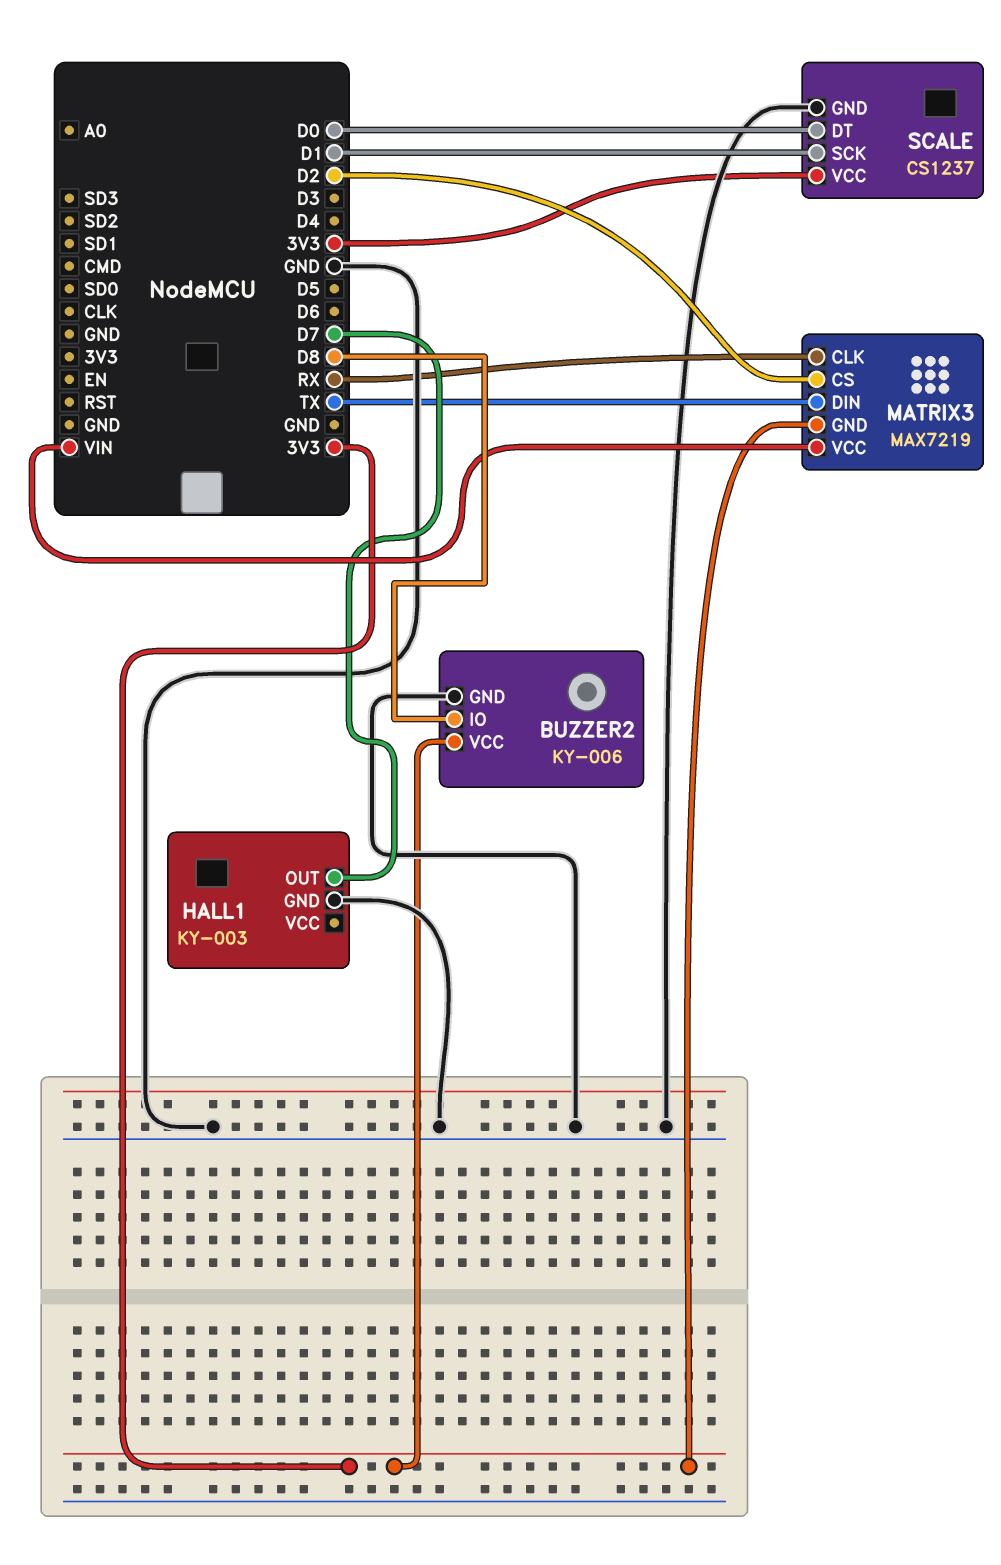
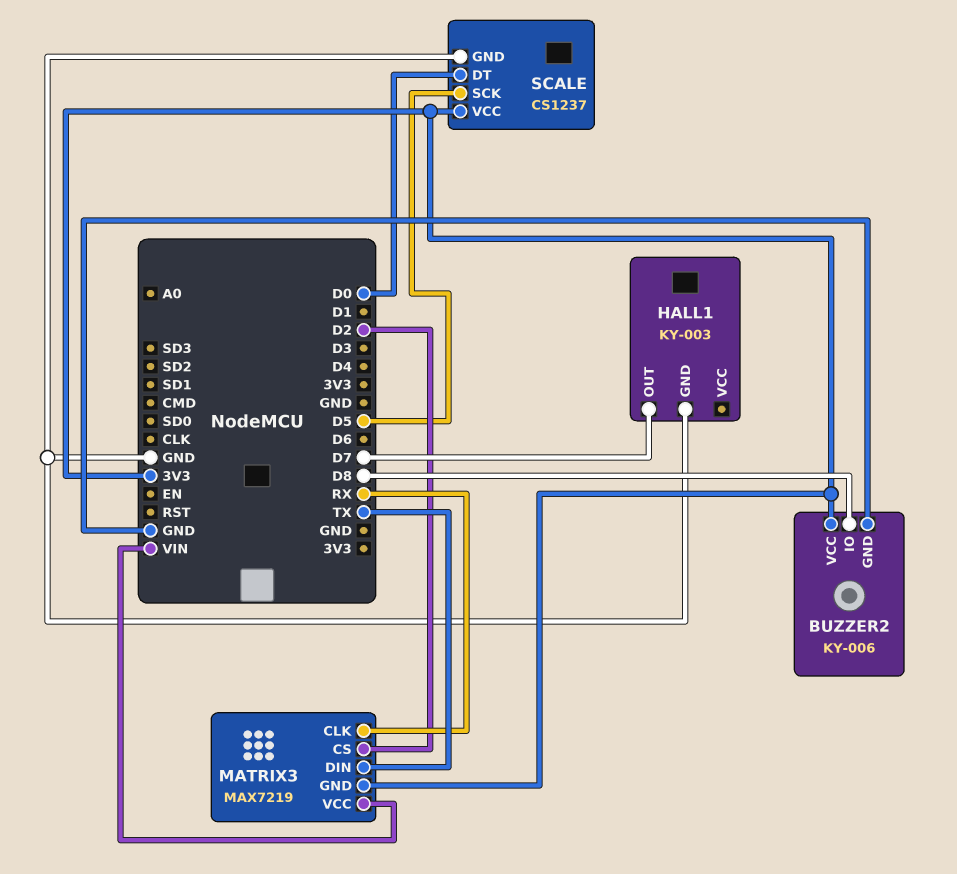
SCALE pin SCK: D1 -> D5

